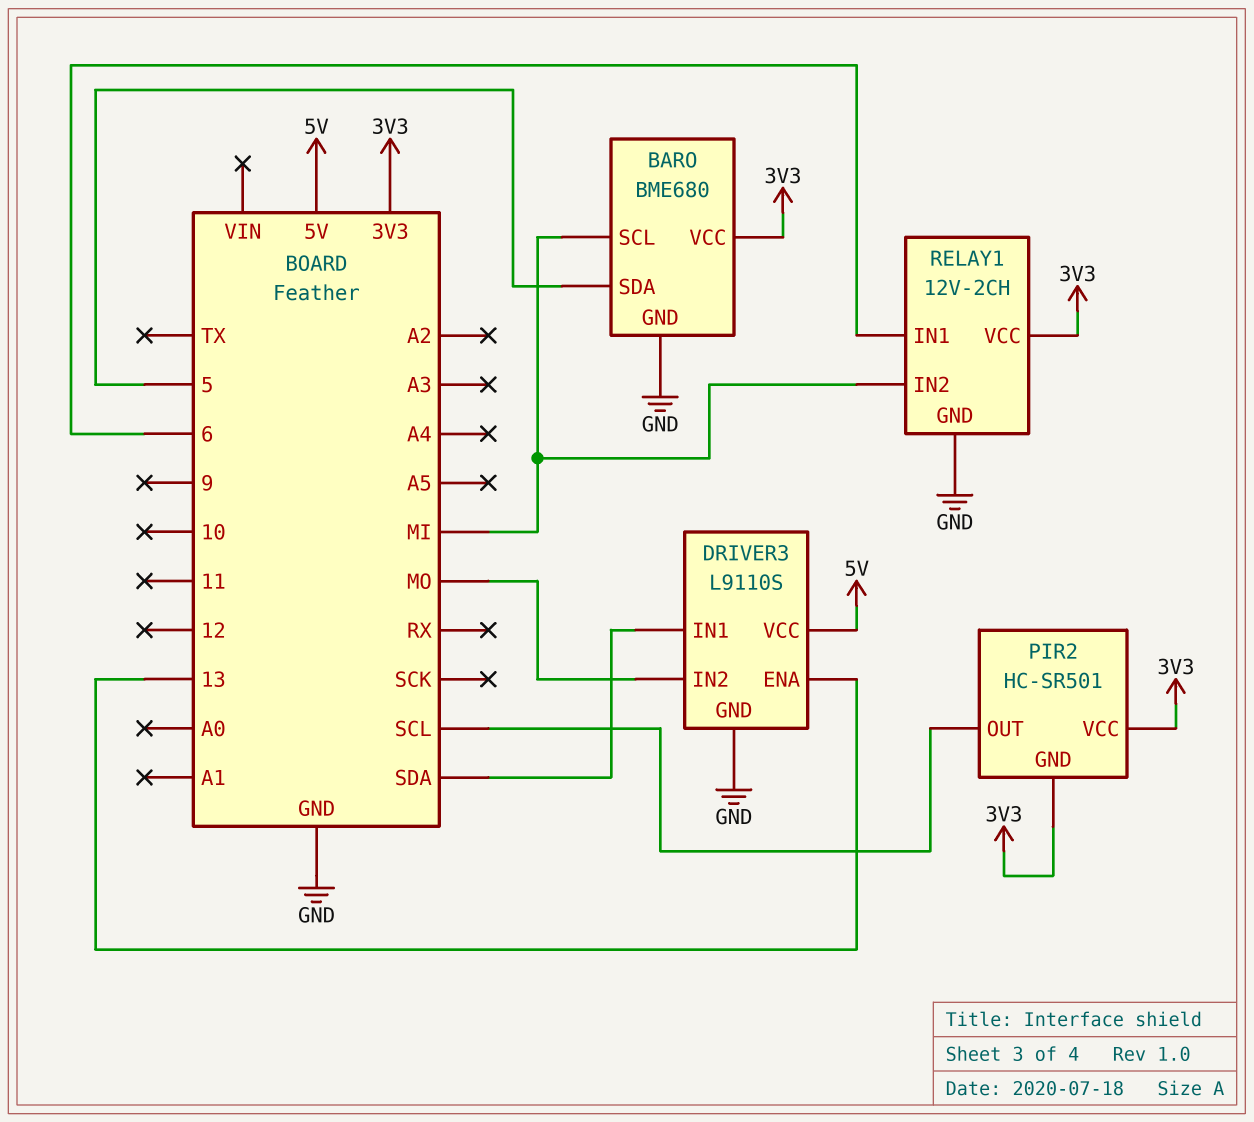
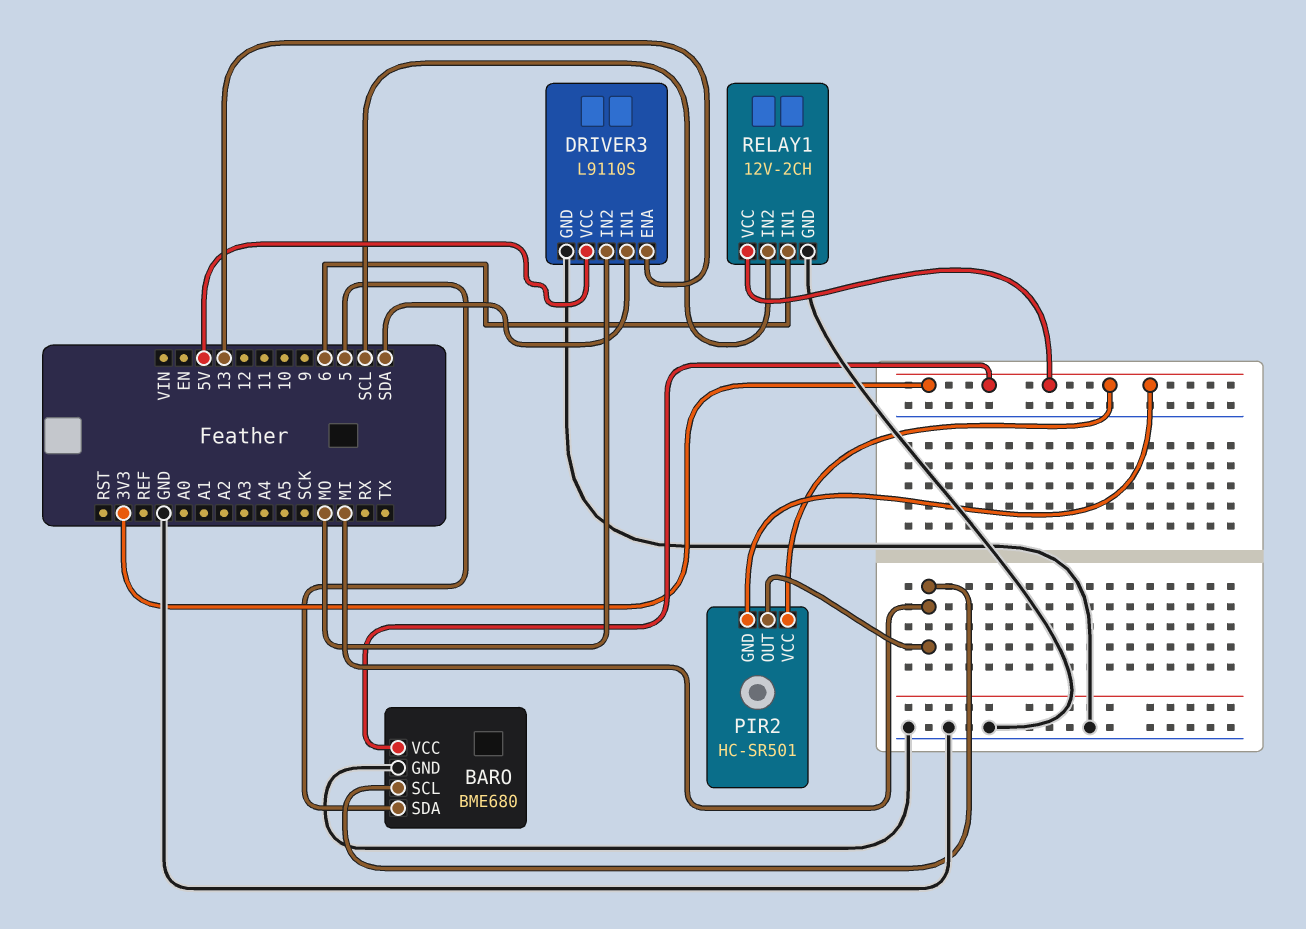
PIR2 pin OUT: SCL -> MI
RELAY1 pin IN2: MI -> SCL

